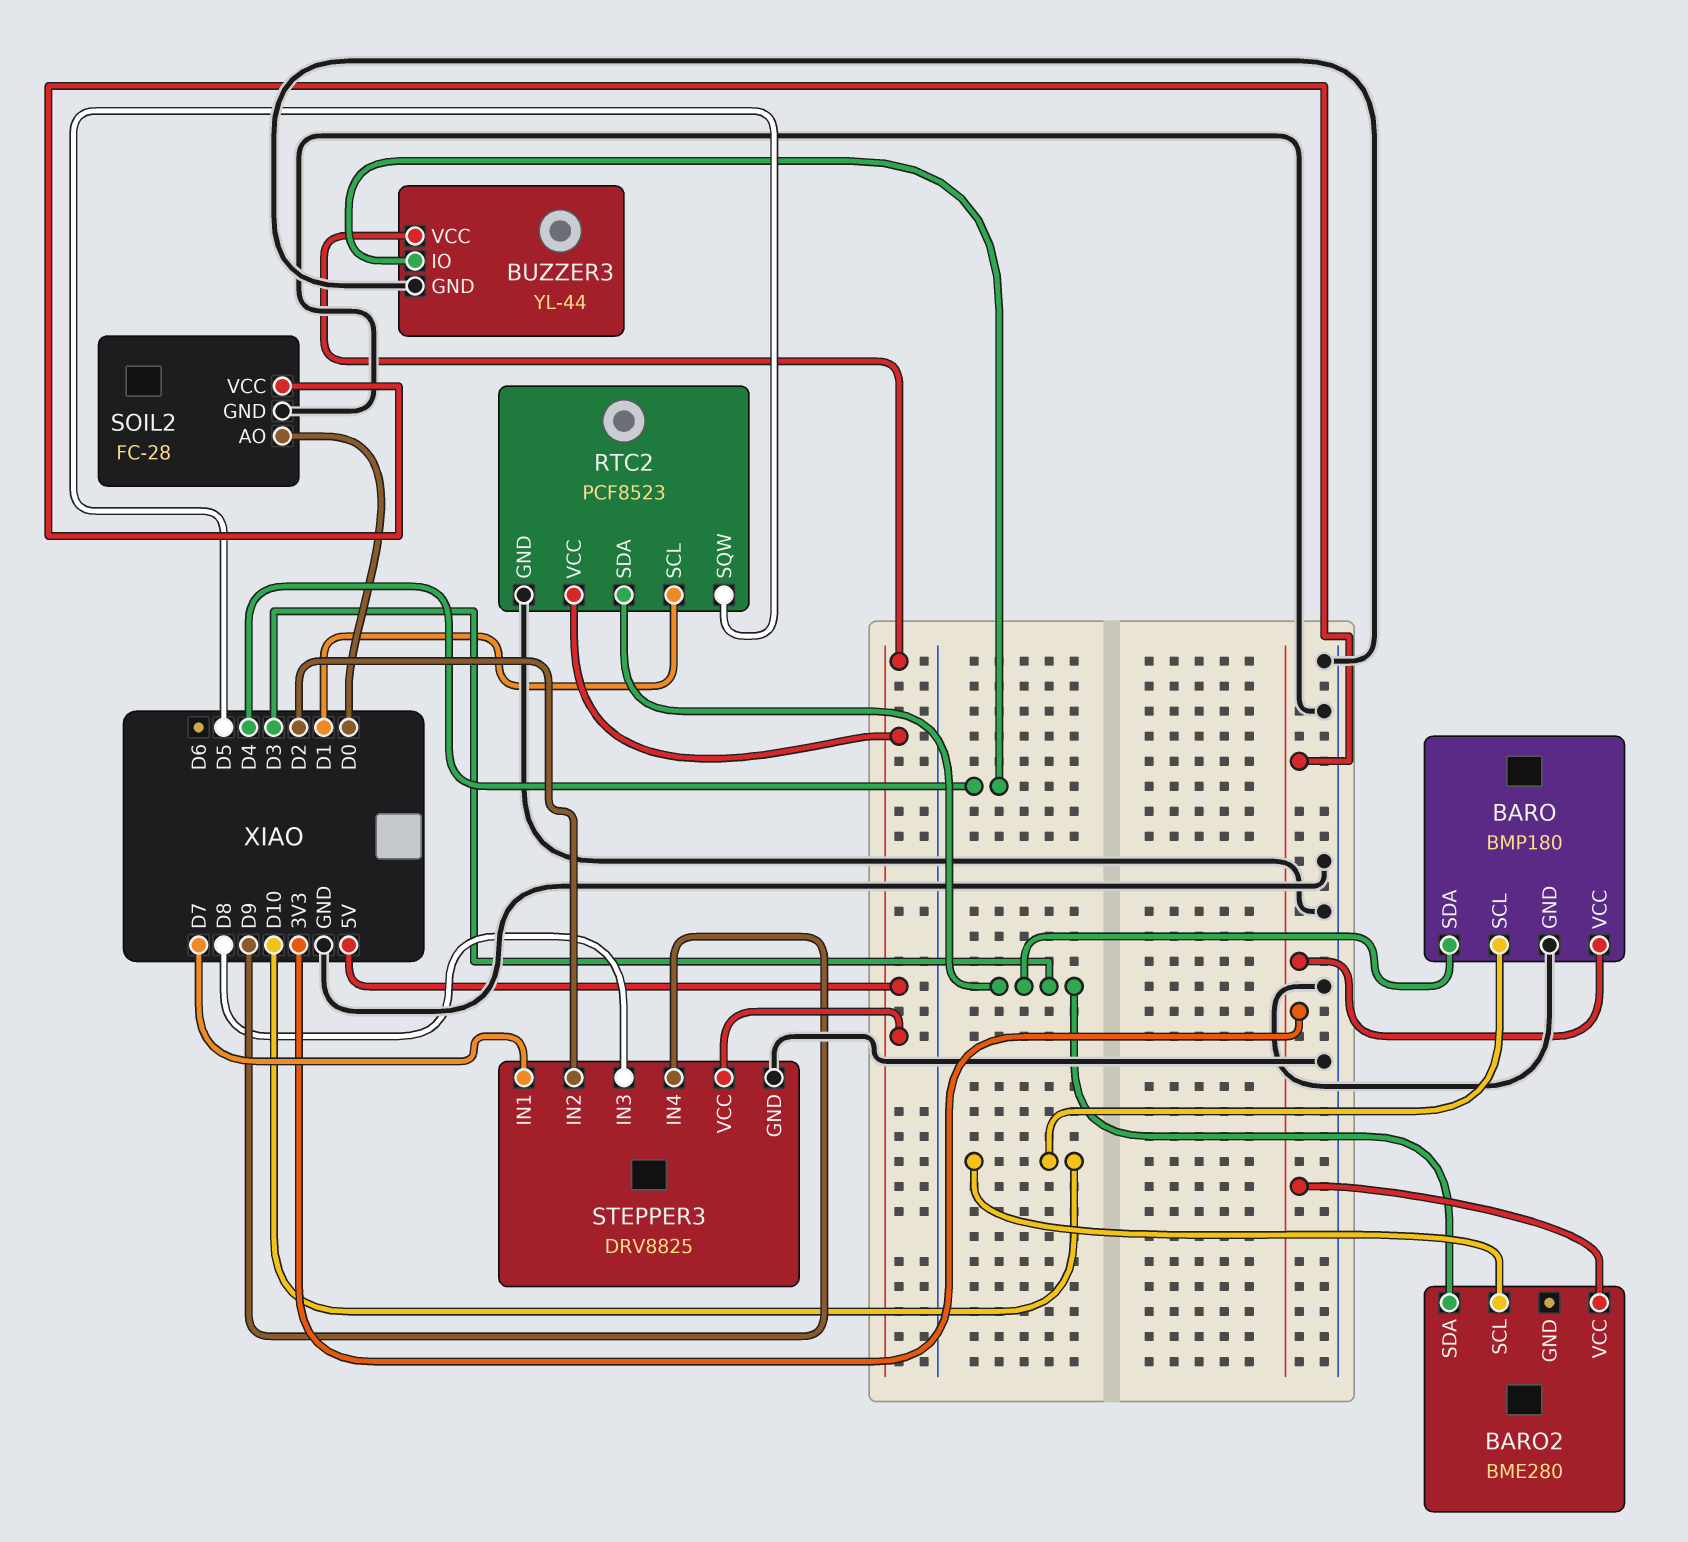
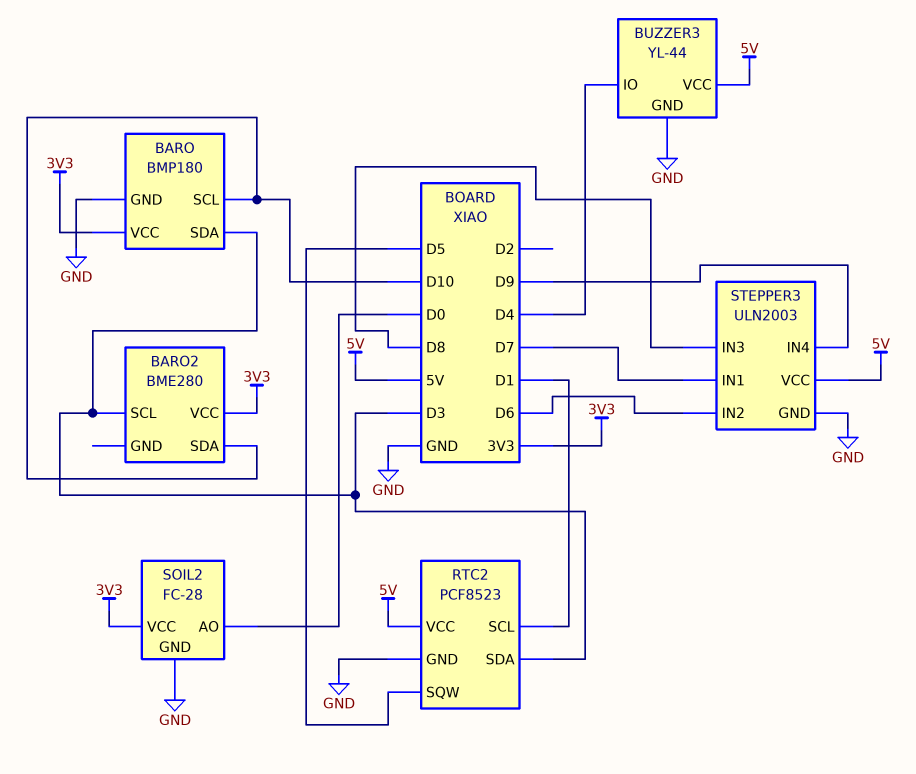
BARO2 pin SCL: D10 -> D3
BARO2 pin SDA: D3 -> D10
STEPPER3: DRV8825 -> ULN2003
STEPPER3 pin IN2: D2 -> D6

